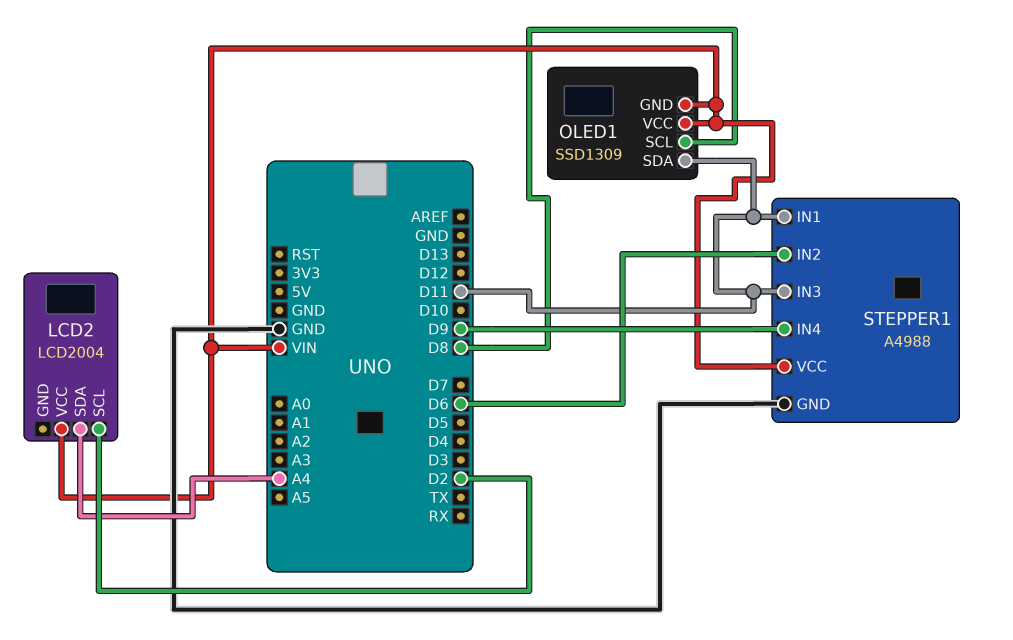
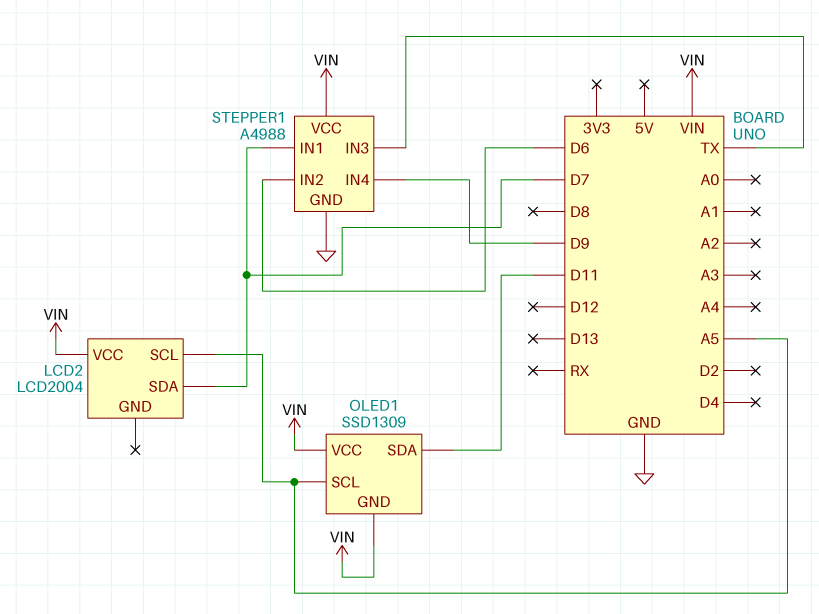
LCD2 pin SCL: D2 -> A5
LCD2 pin SDA: A4 -> D7
OLED1 pin SCL: D8 -> A5
STEPPER1 pin IN1: D11 -> D7
STEPPER1 pin IN3: D11 -> TX

